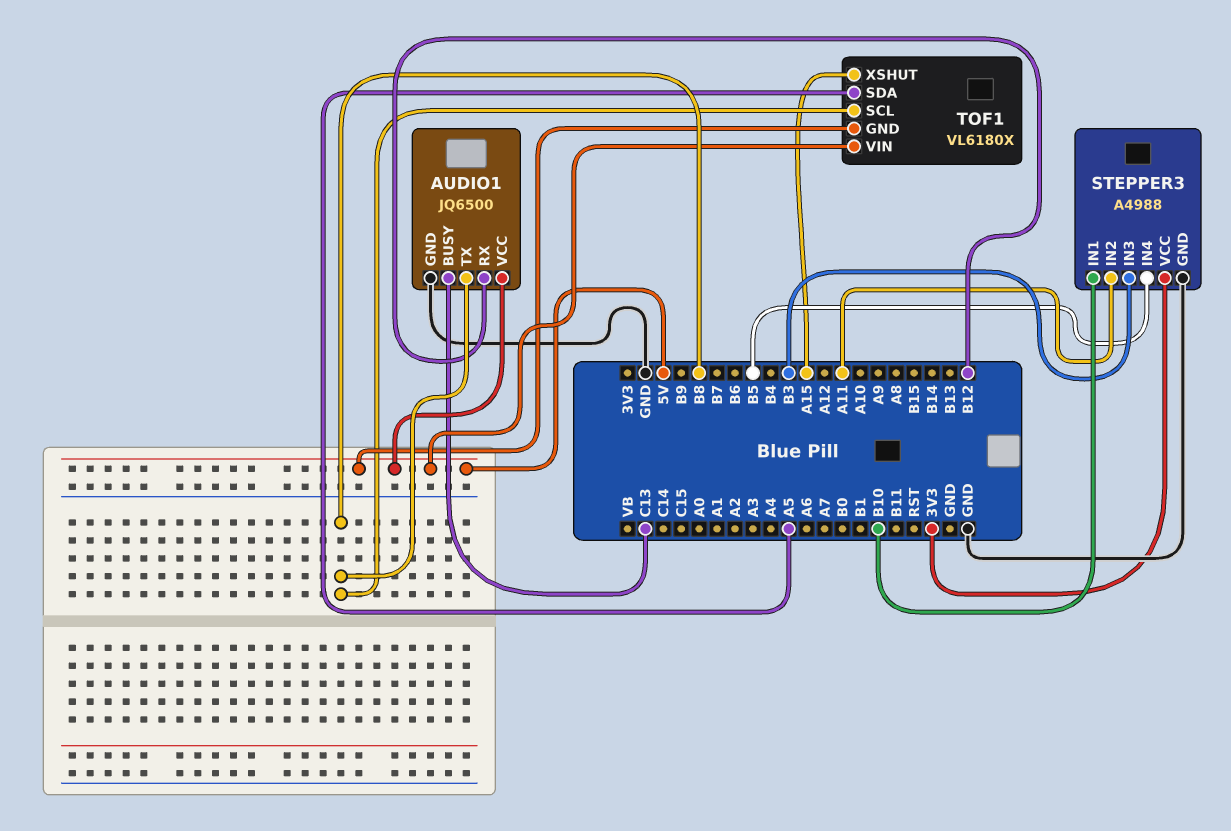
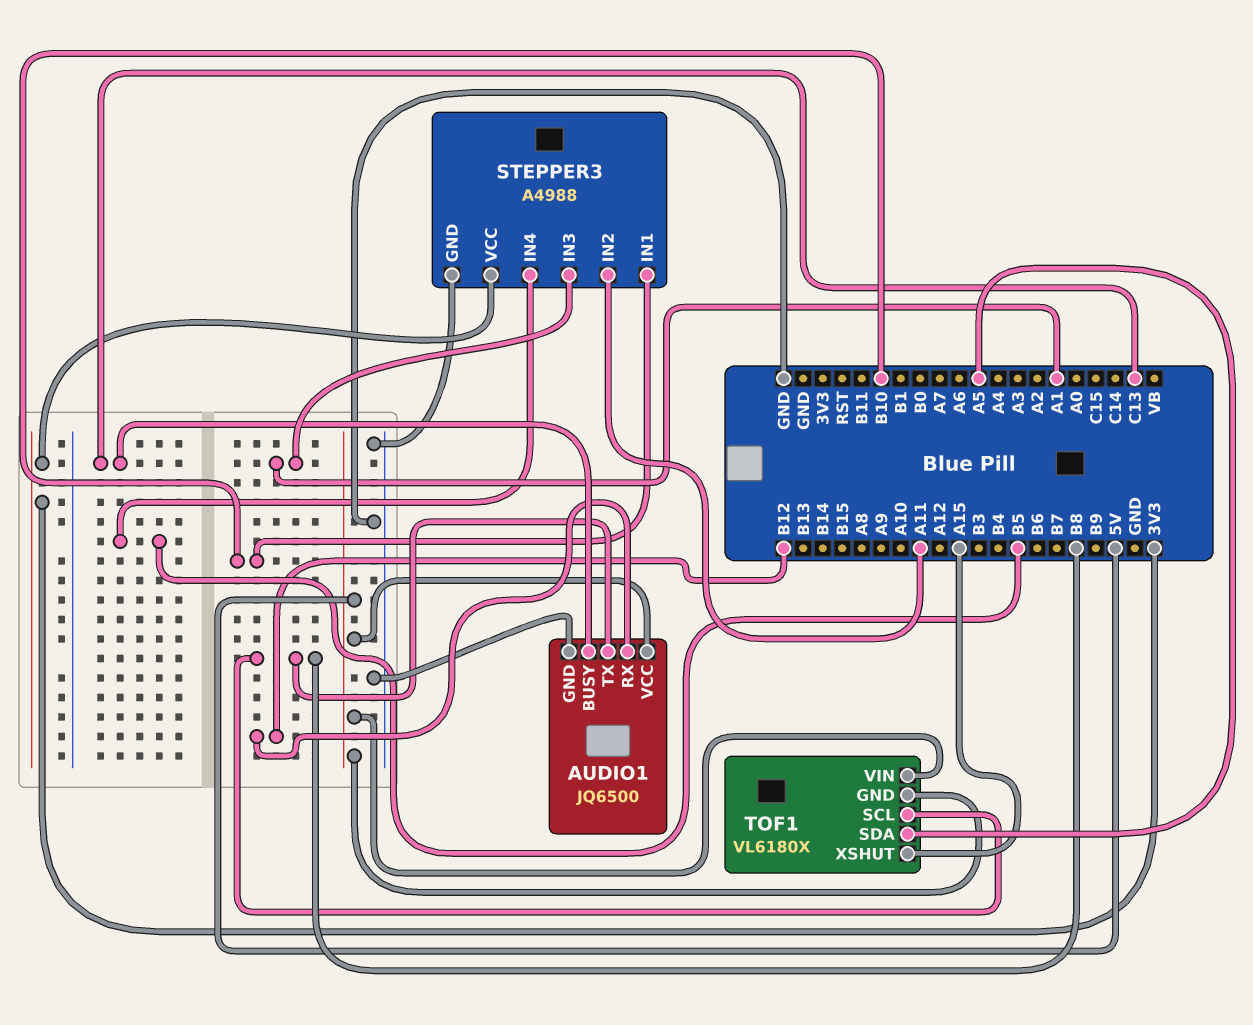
STEPPER3 pin IN3: B3 -> A1

